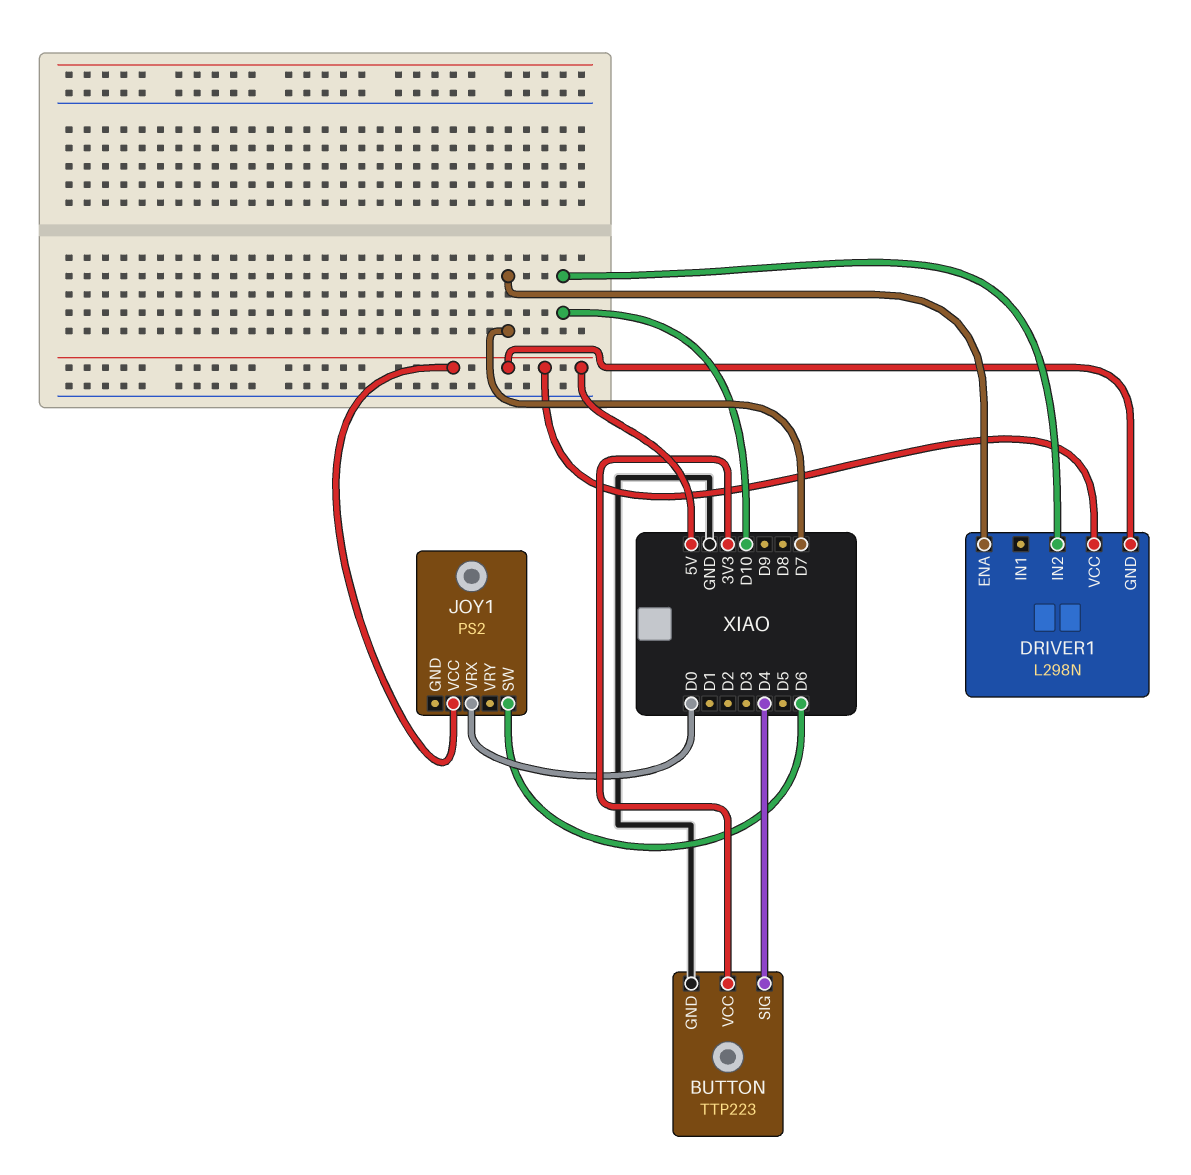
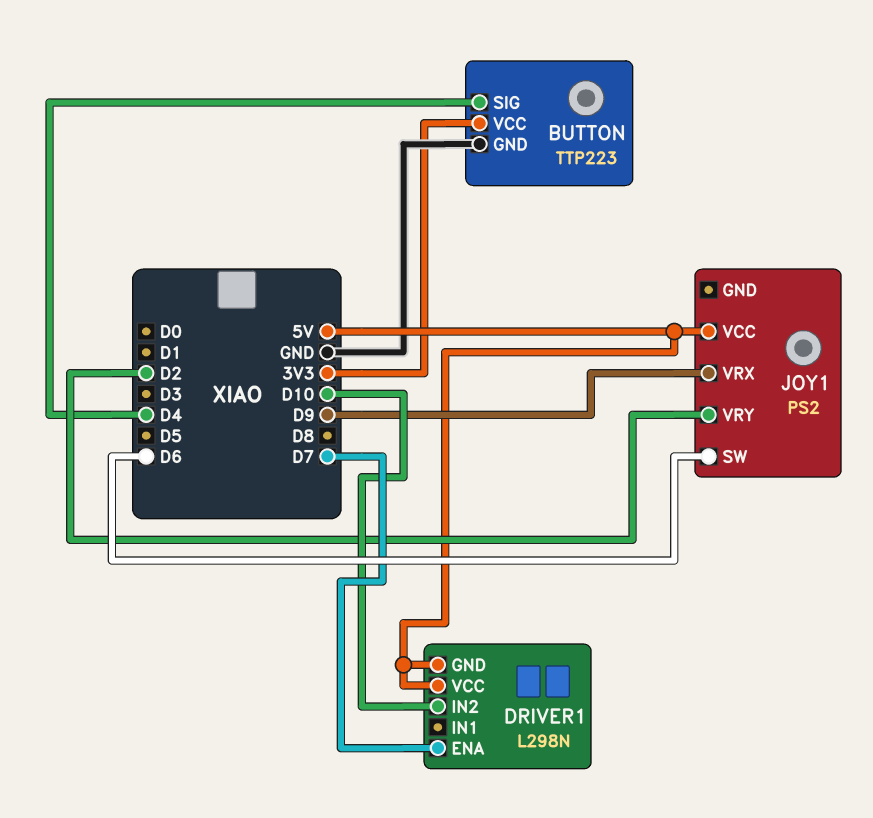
JOY1 pin VRX: D0 -> D9
JOY1 pin VRY: none -> D2

